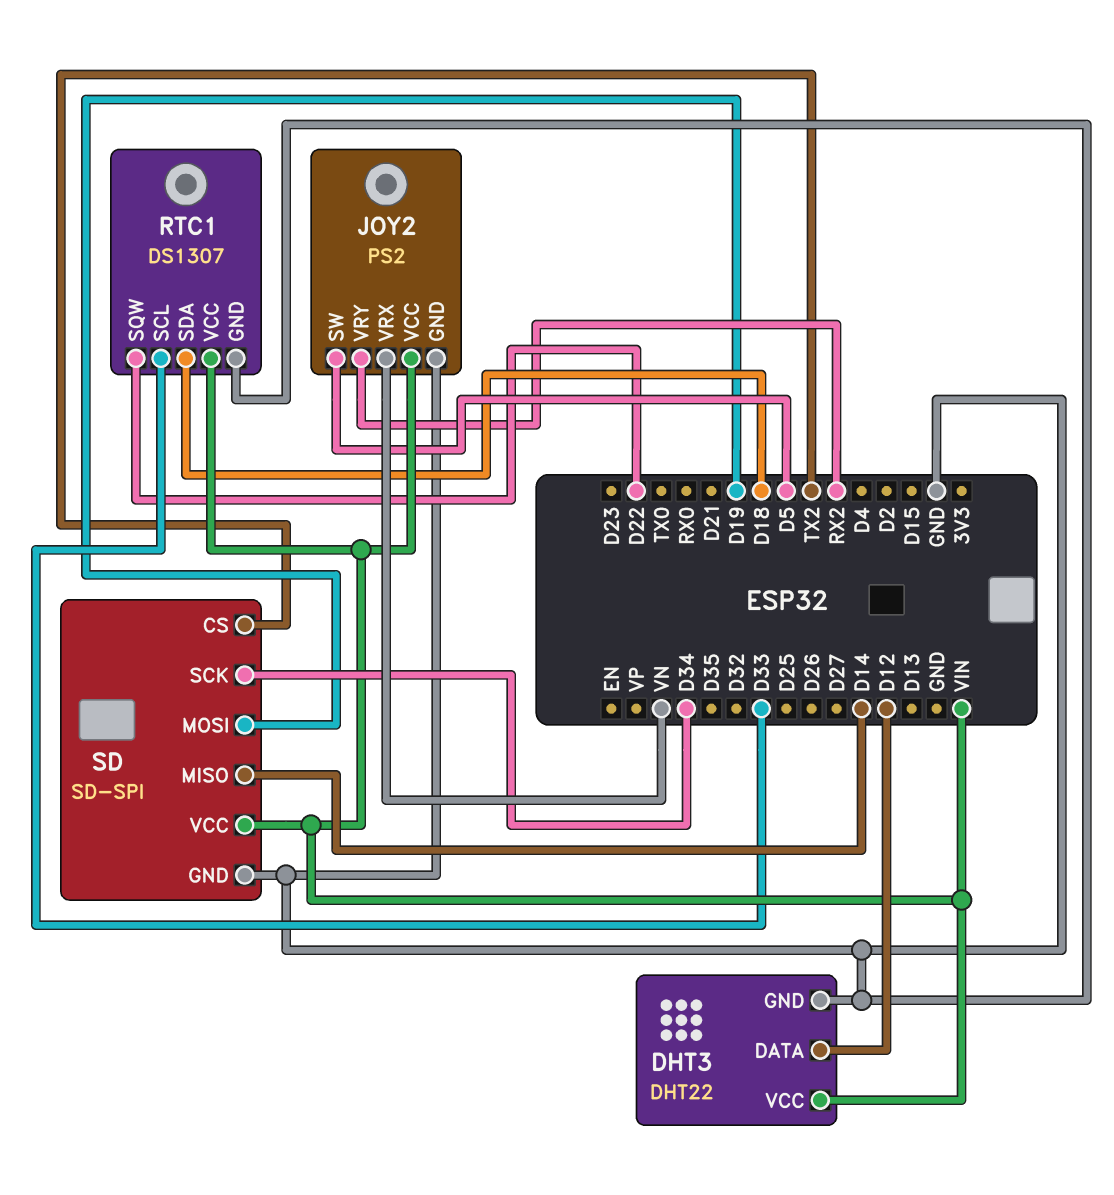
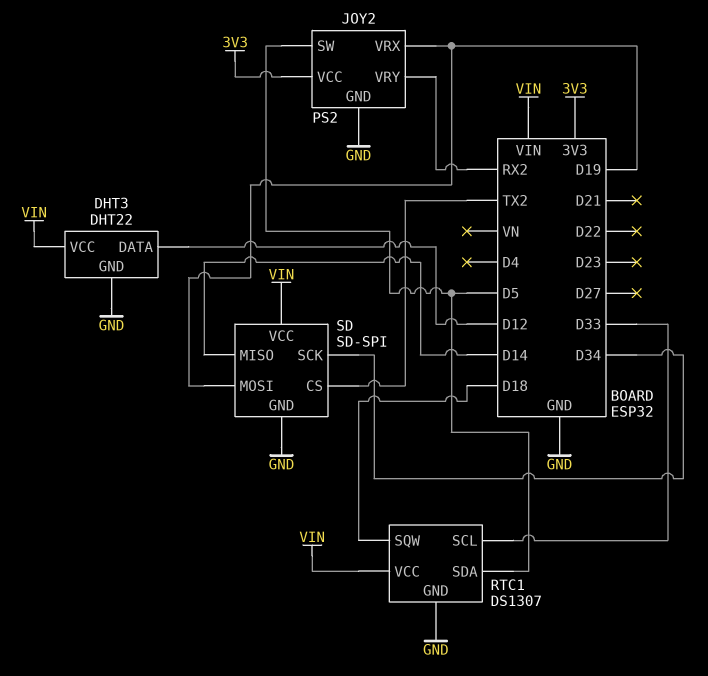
JOY2 pin VCC: VIN -> 3V3
JOY2 pin VRX: VN -> D19
RTC1 pin SDA: D18 -> D5
RTC1 pin SQW: D22 -> D18

